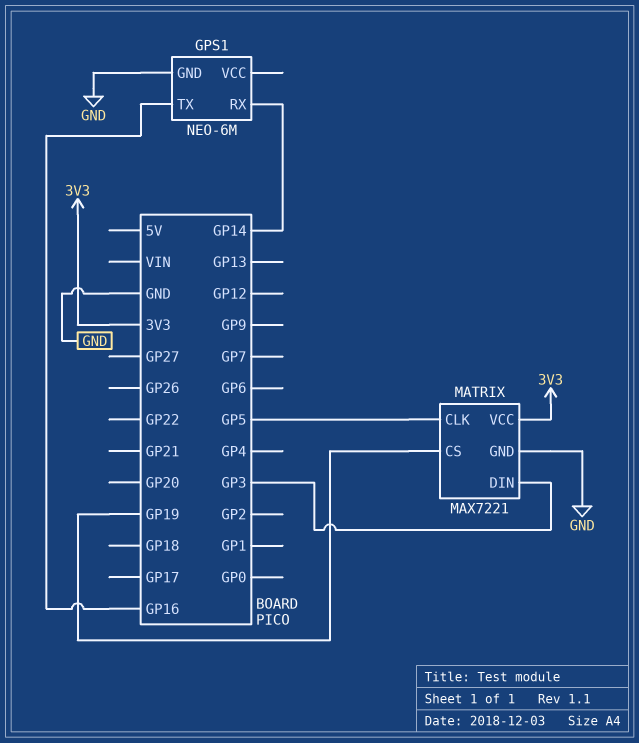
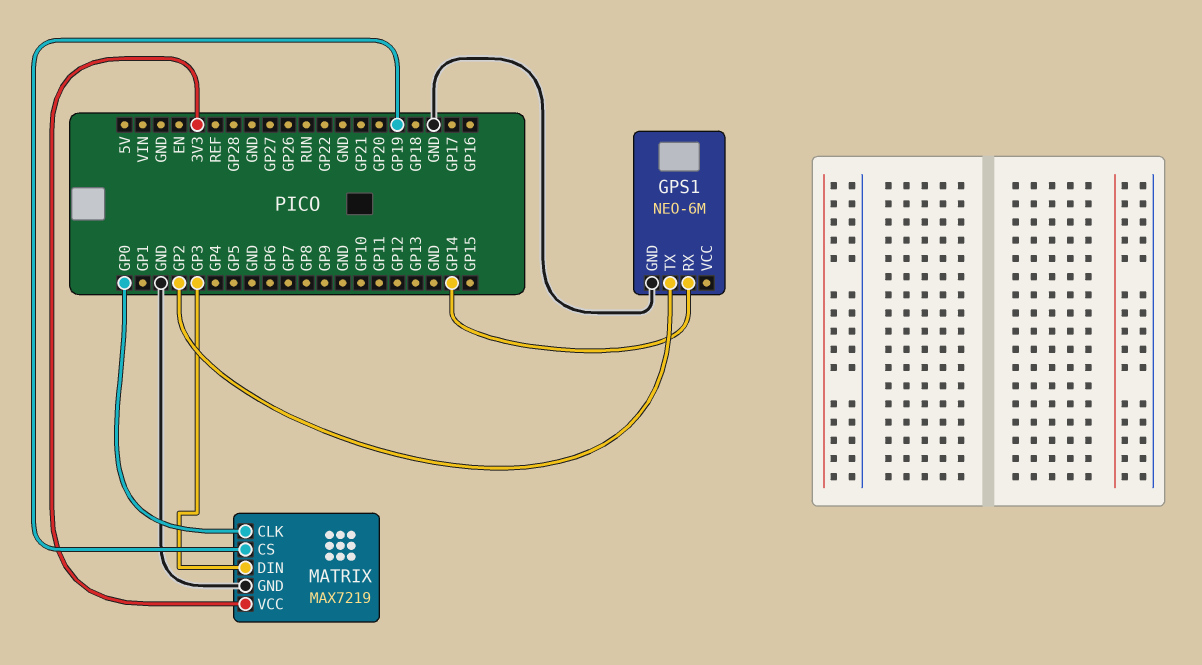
GPS1 pin TX: GP16 -> GP2
MATRIX: MAX7221 -> MAX7219
MATRIX pin CLK: GP5 -> GP0

